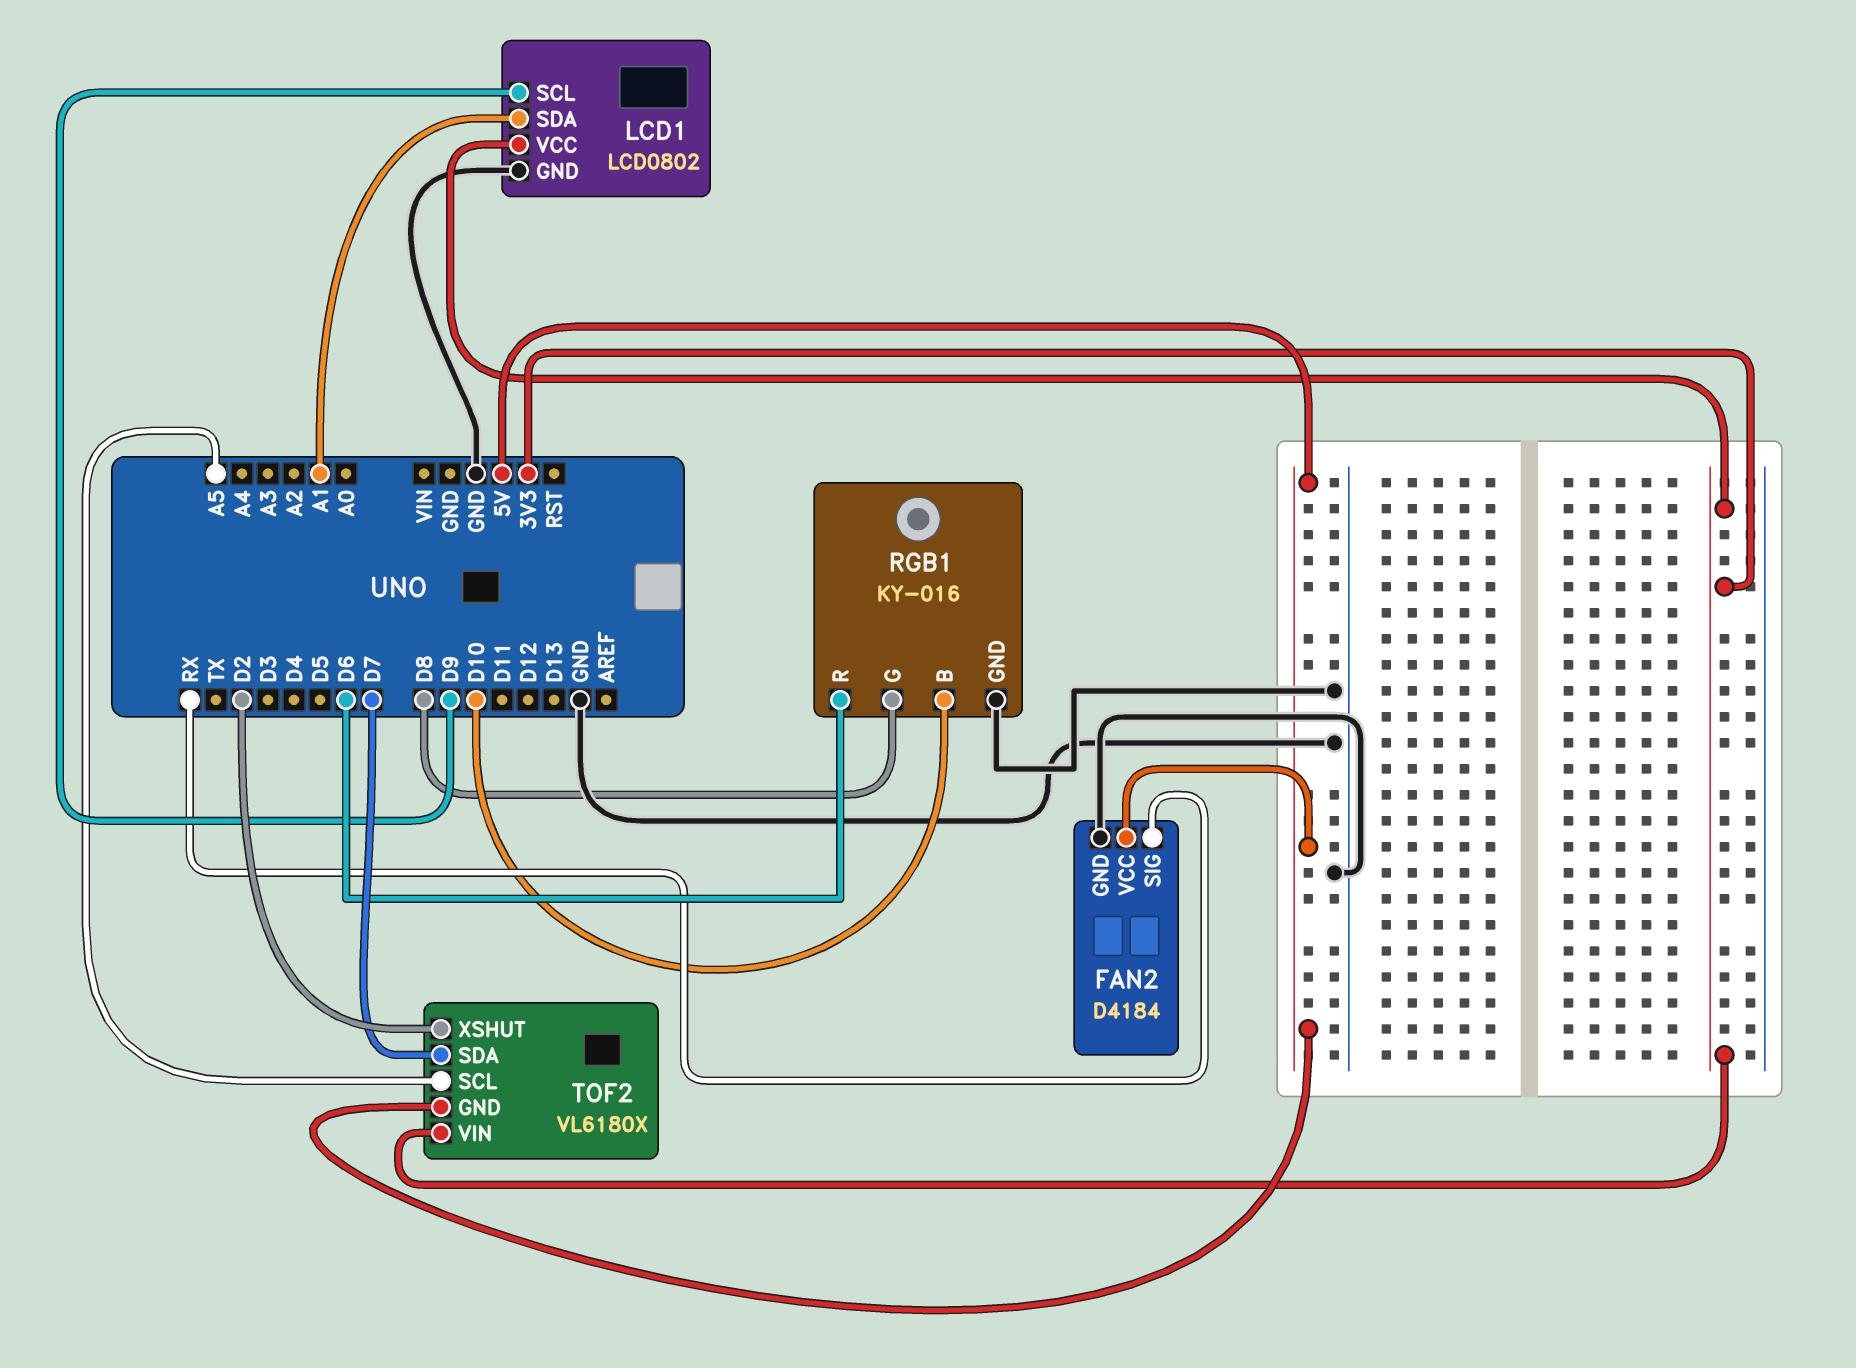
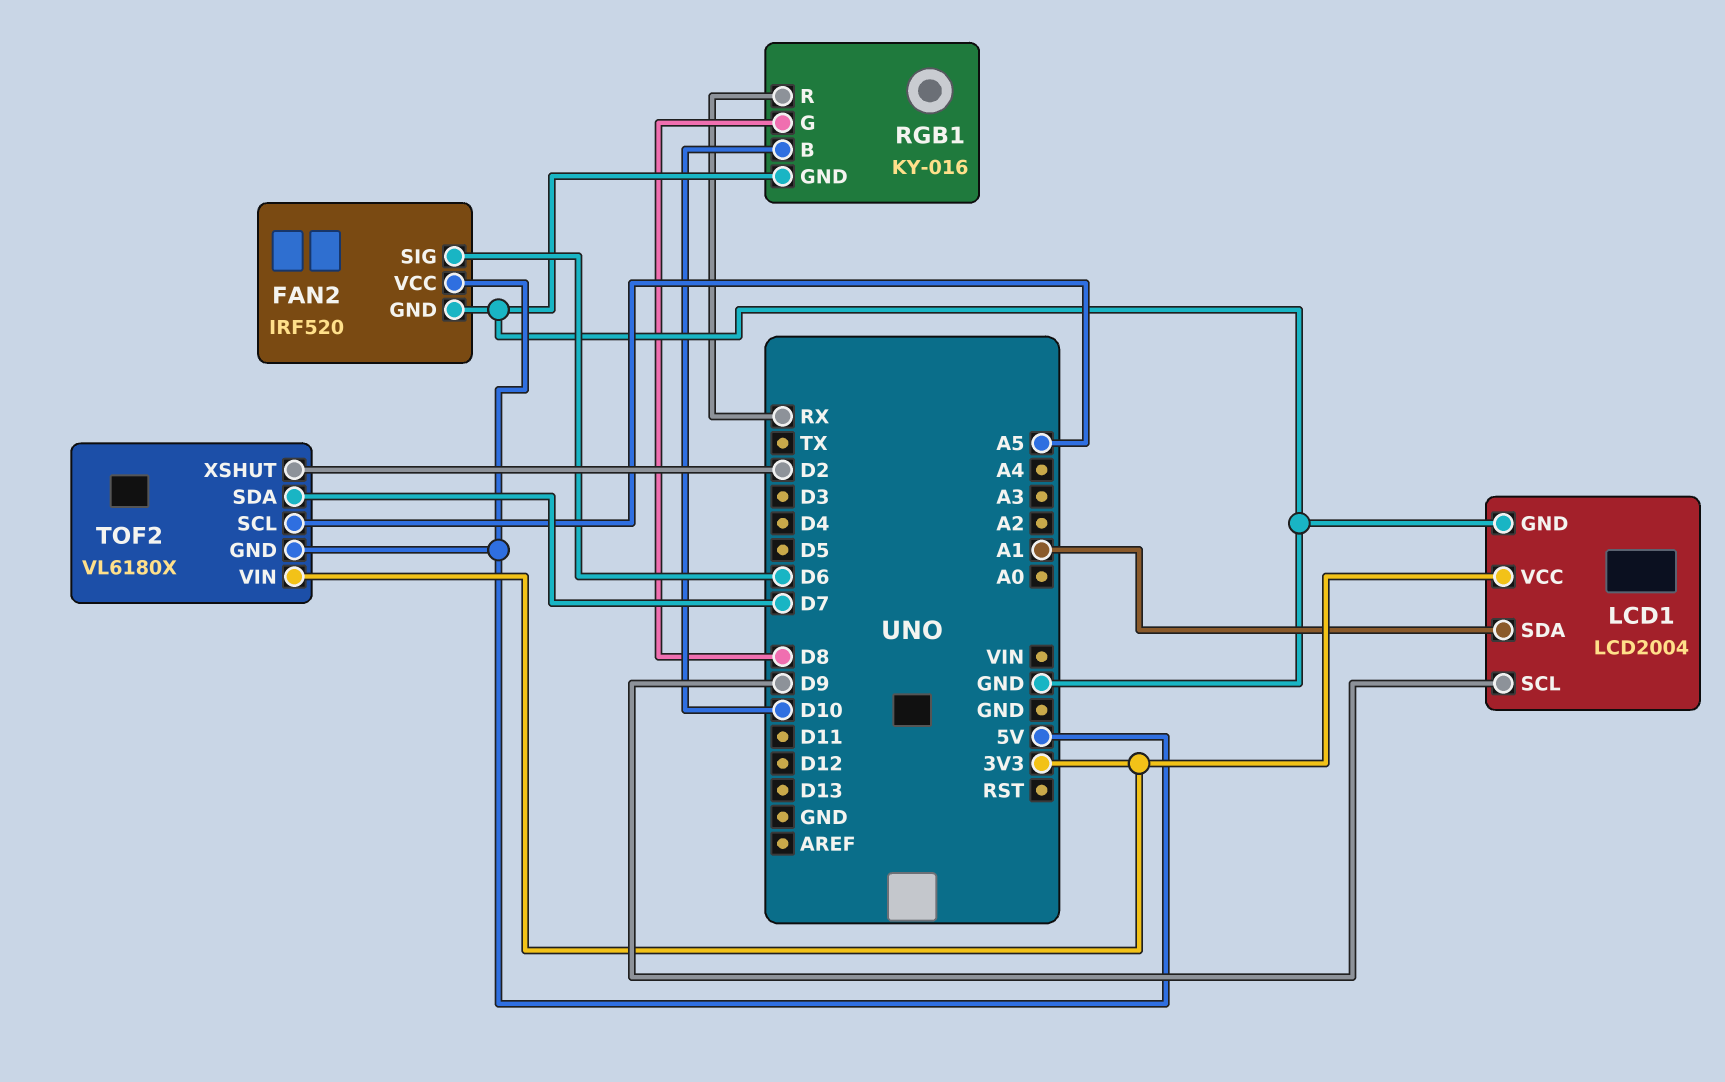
FAN2: D4184 -> IRF520
FAN2 pin SIG: RX -> D6
LCD1: LCD0802 -> LCD2004
RGB1 pin R: D6 -> RX

